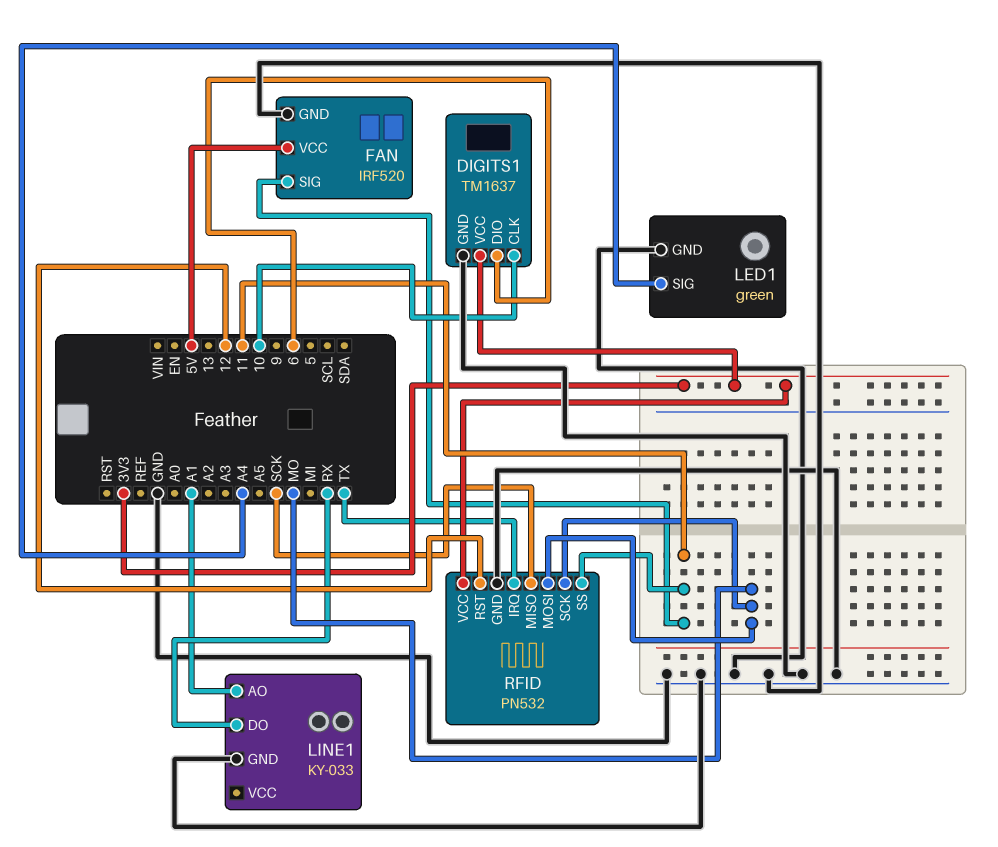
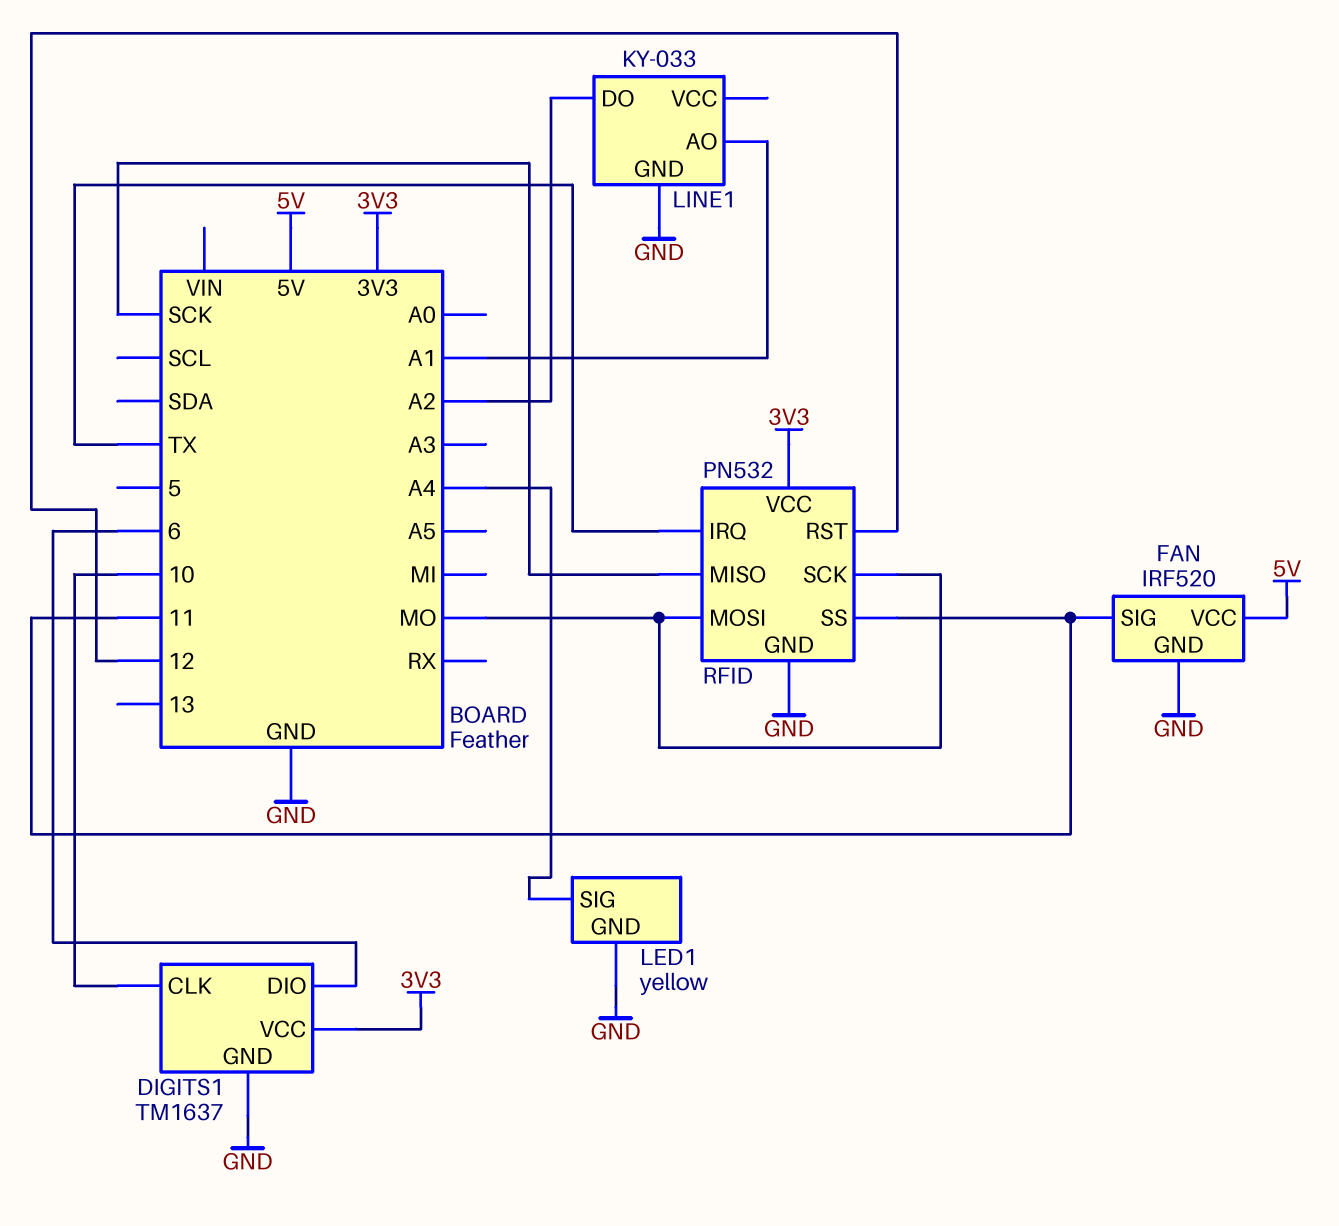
LED1: green -> yellow
LINE1 pin DO: RX -> A2

